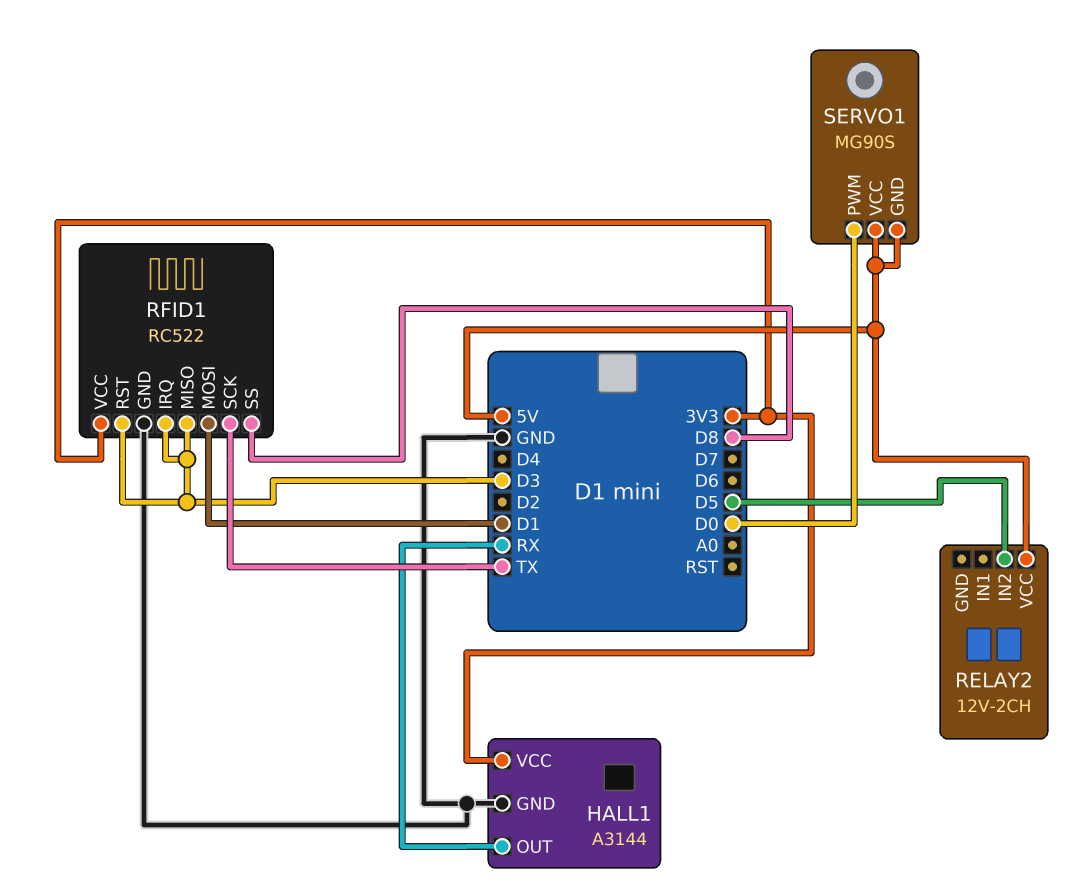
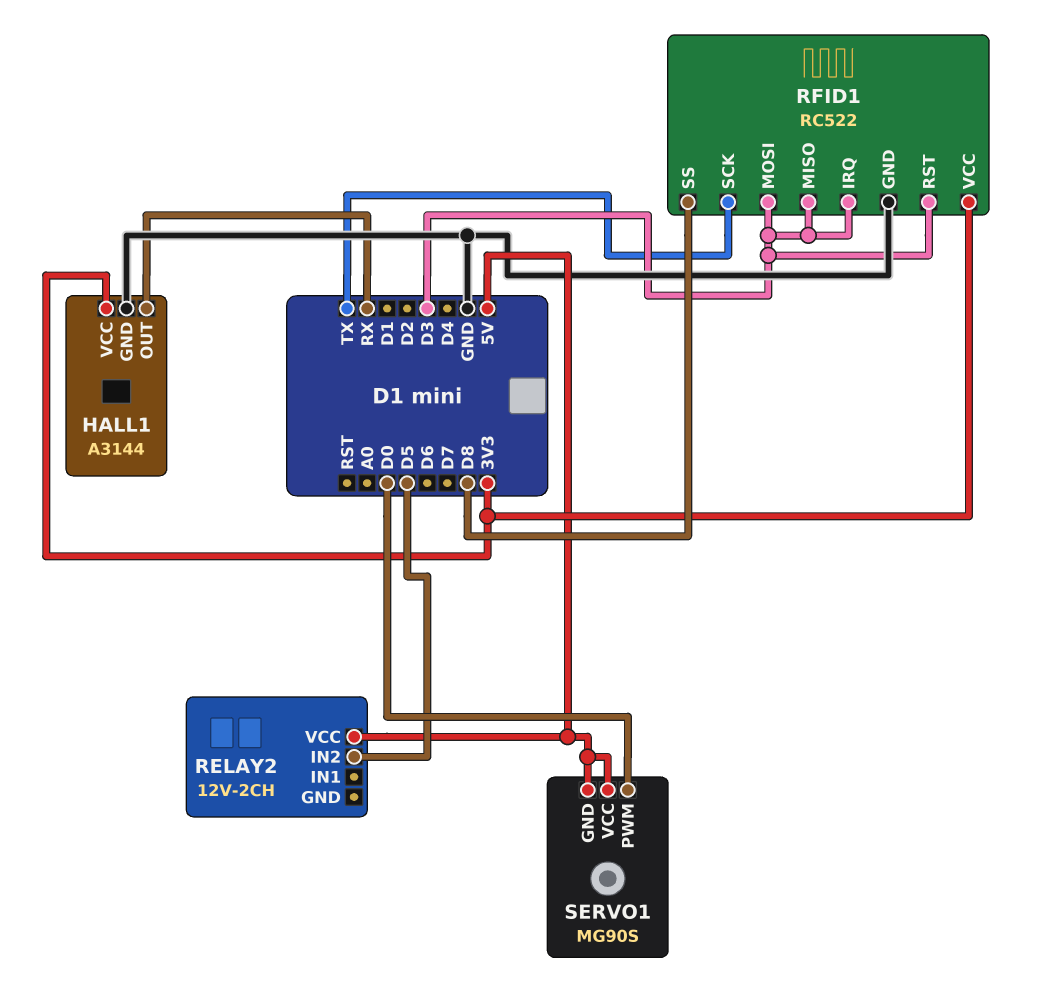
RFID1 pin MOSI: D1 -> D3

